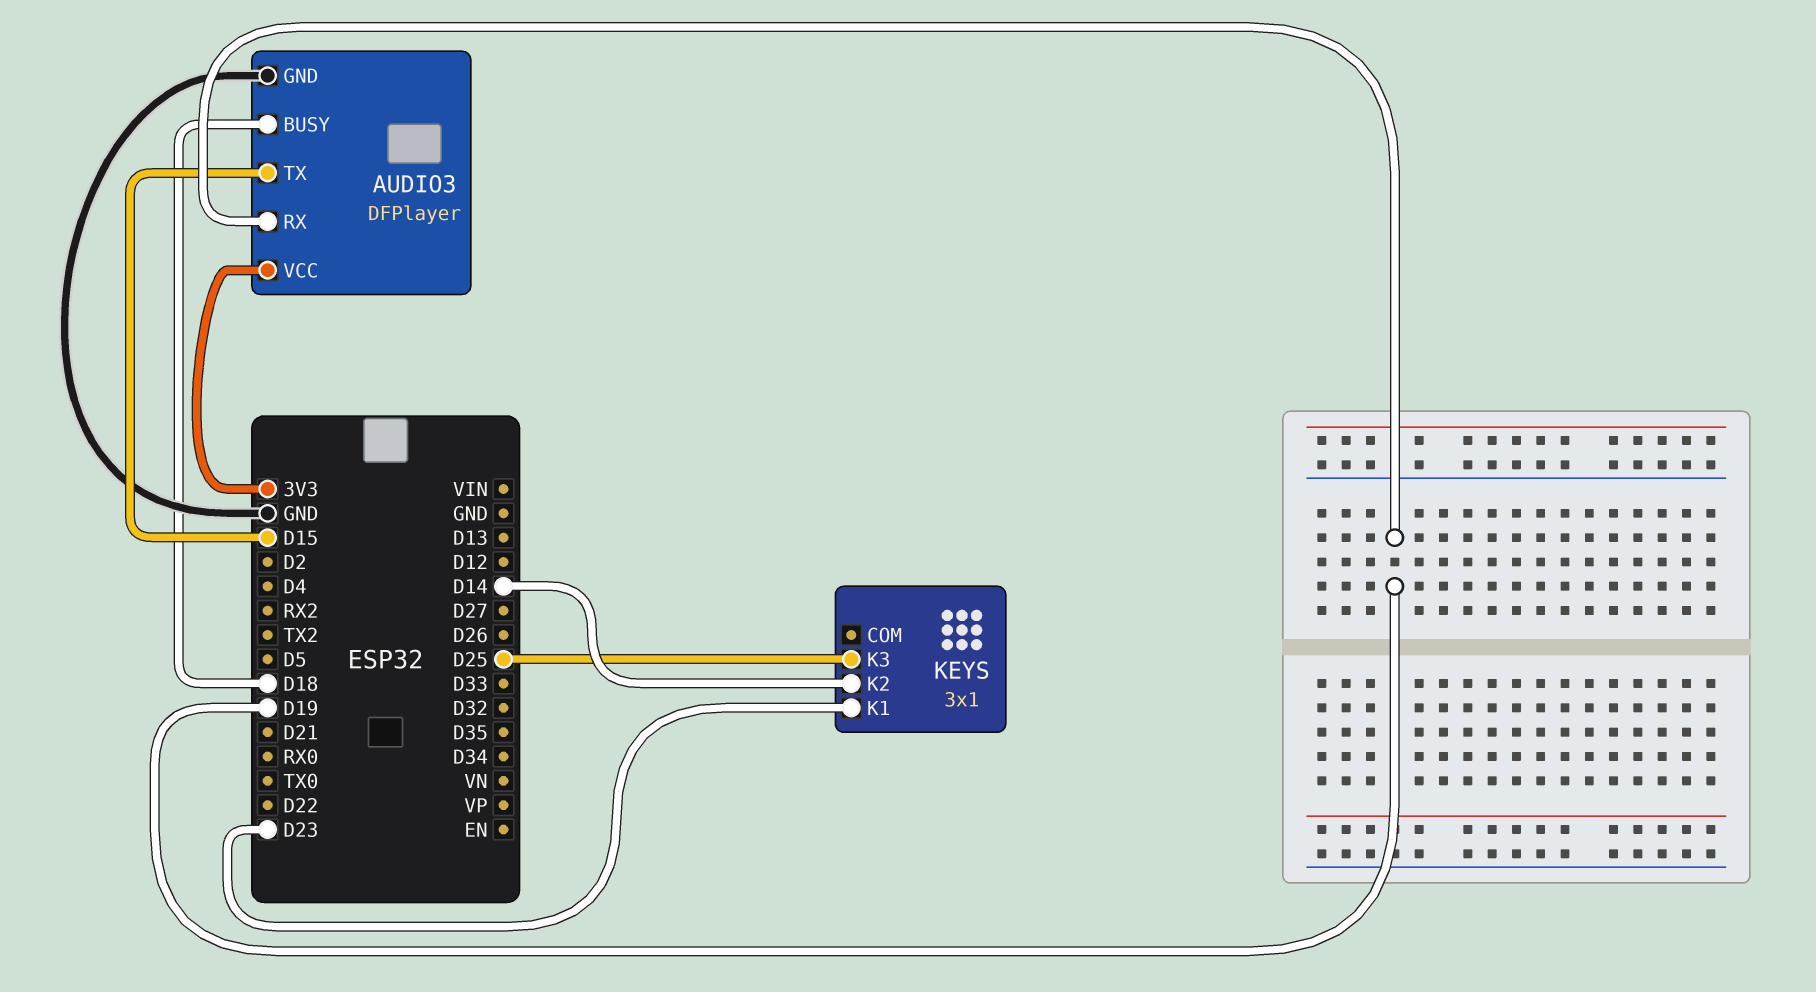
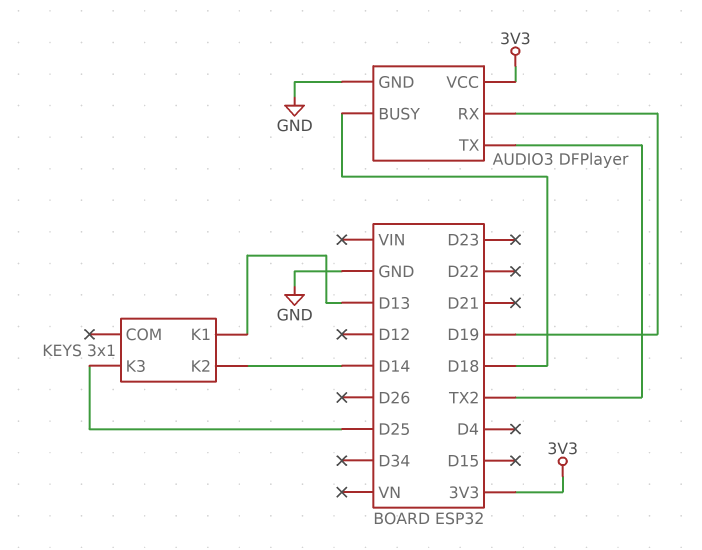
AUDIO3 pin TX: D15 -> TX2
KEYS pin K1: D23 -> D13

